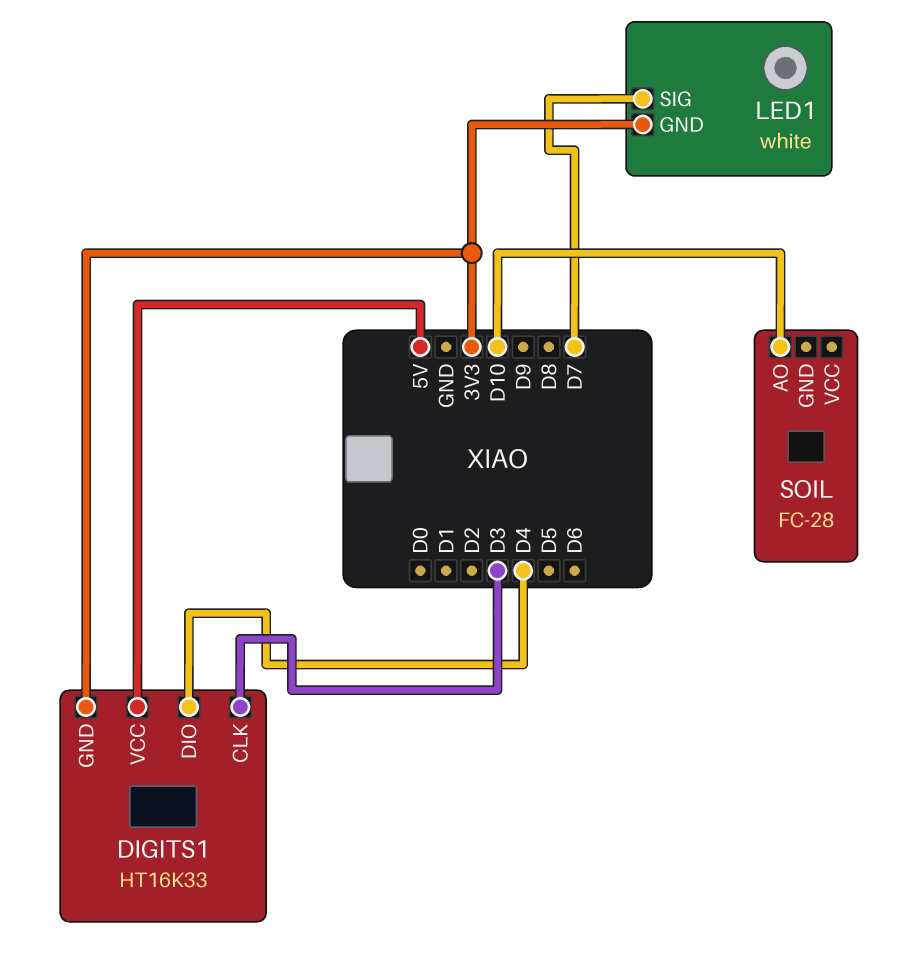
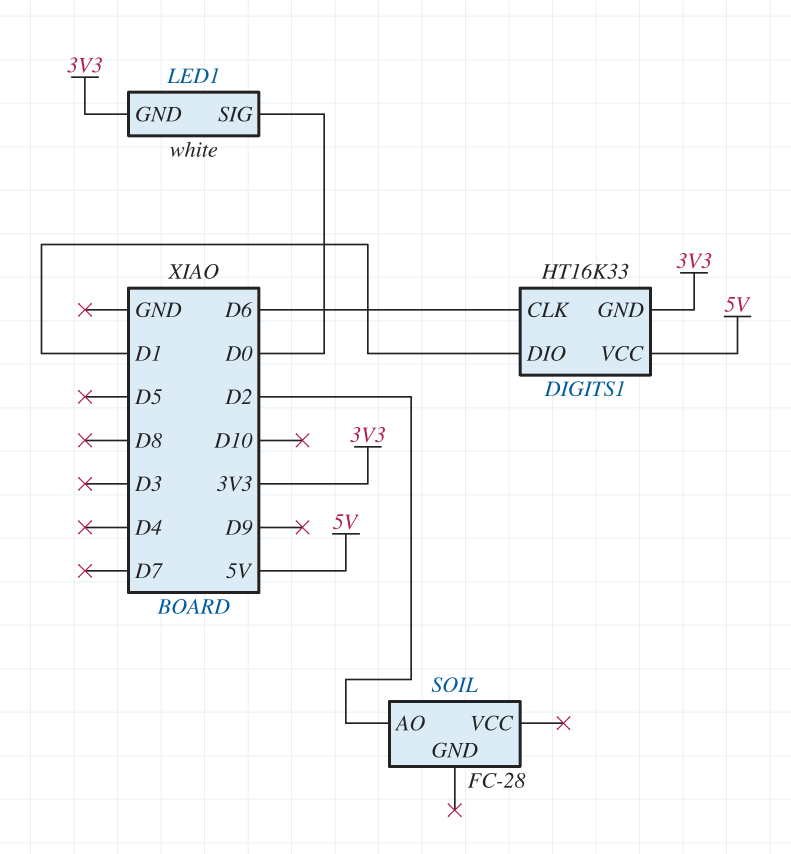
DIGITS1 pin CLK: D3 -> D6
DIGITS1 pin DIO: D4 -> D1
LED1 pin SIG: D7 -> D0
SOIL pin AO: D10 -> D2

